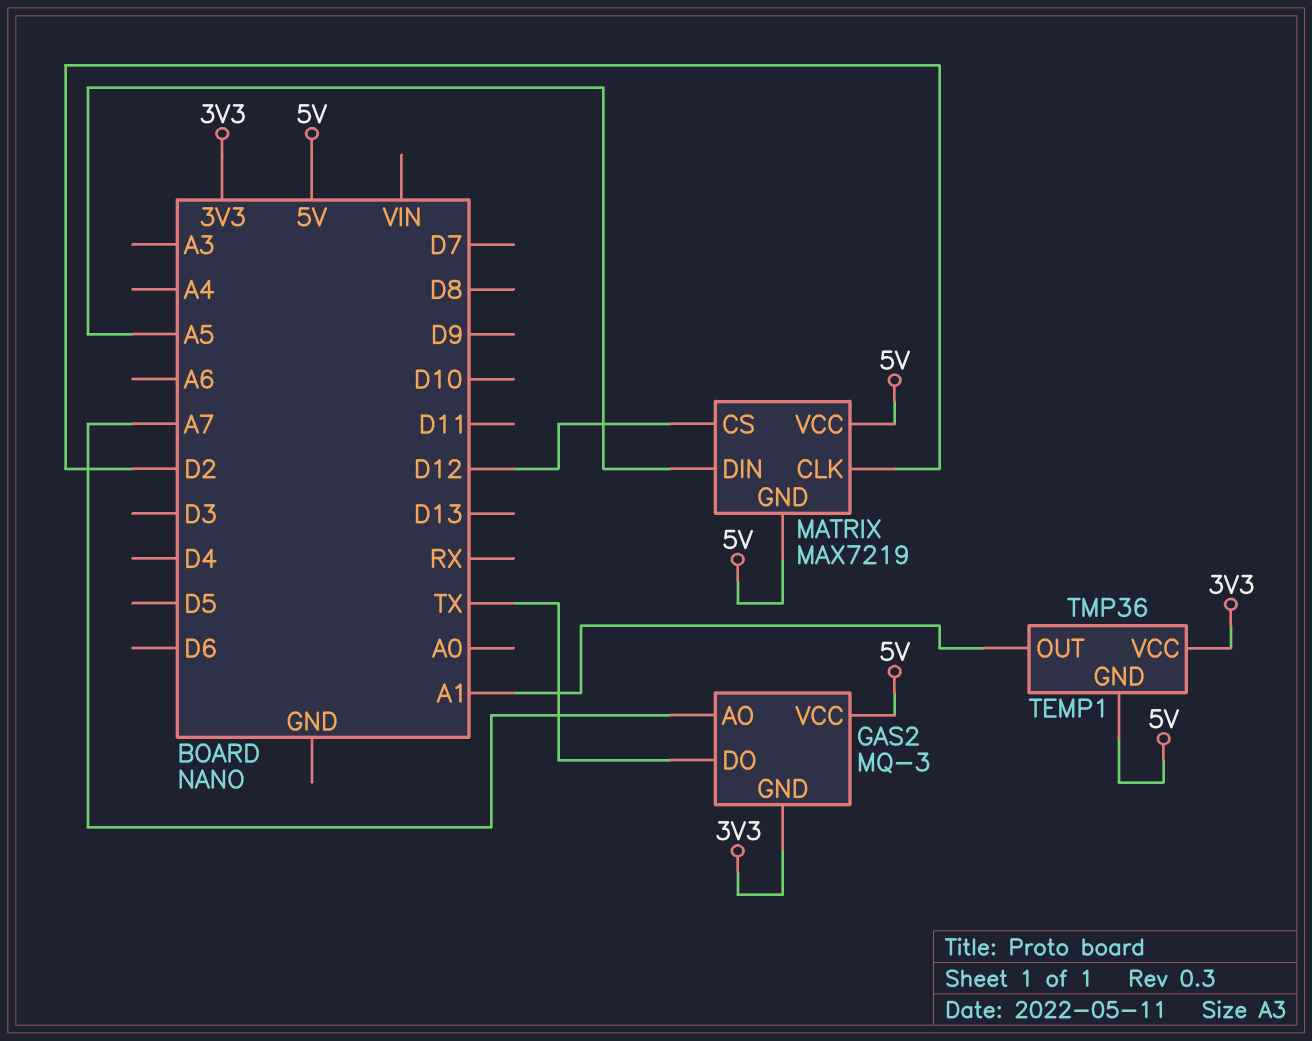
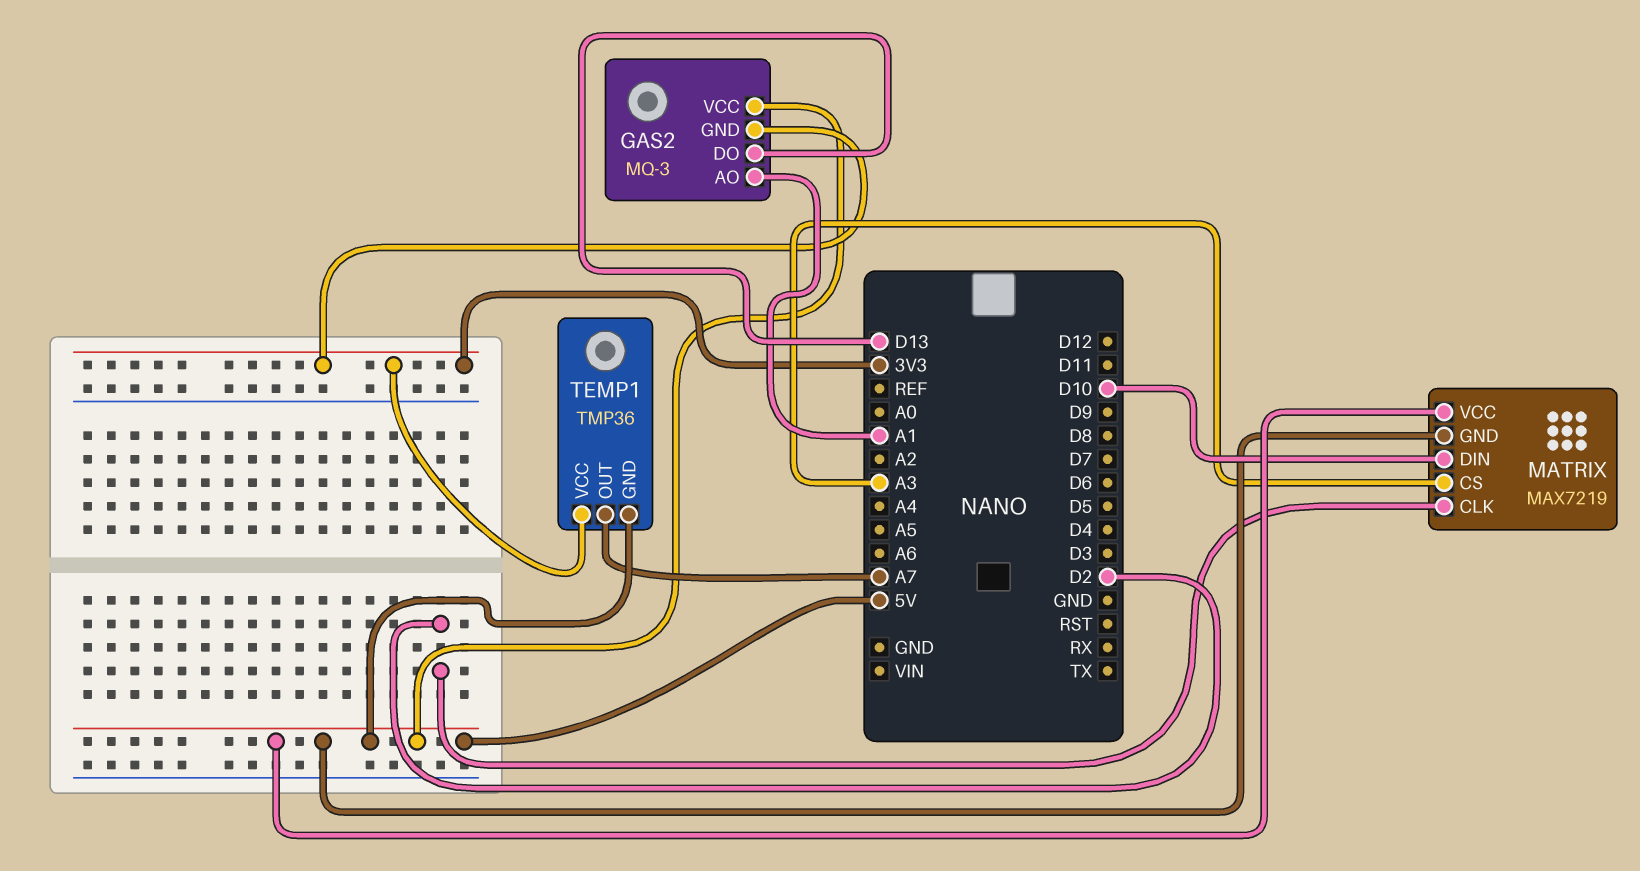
GAS2 pin AO: A7 -> A1
GAS2 pin DO: TX -> D13
MATRIX pin CS: D12 -> A3
MATRIX pin DIN: A5 -> D10
TEMP1 pin OUT: A1 -> A7

